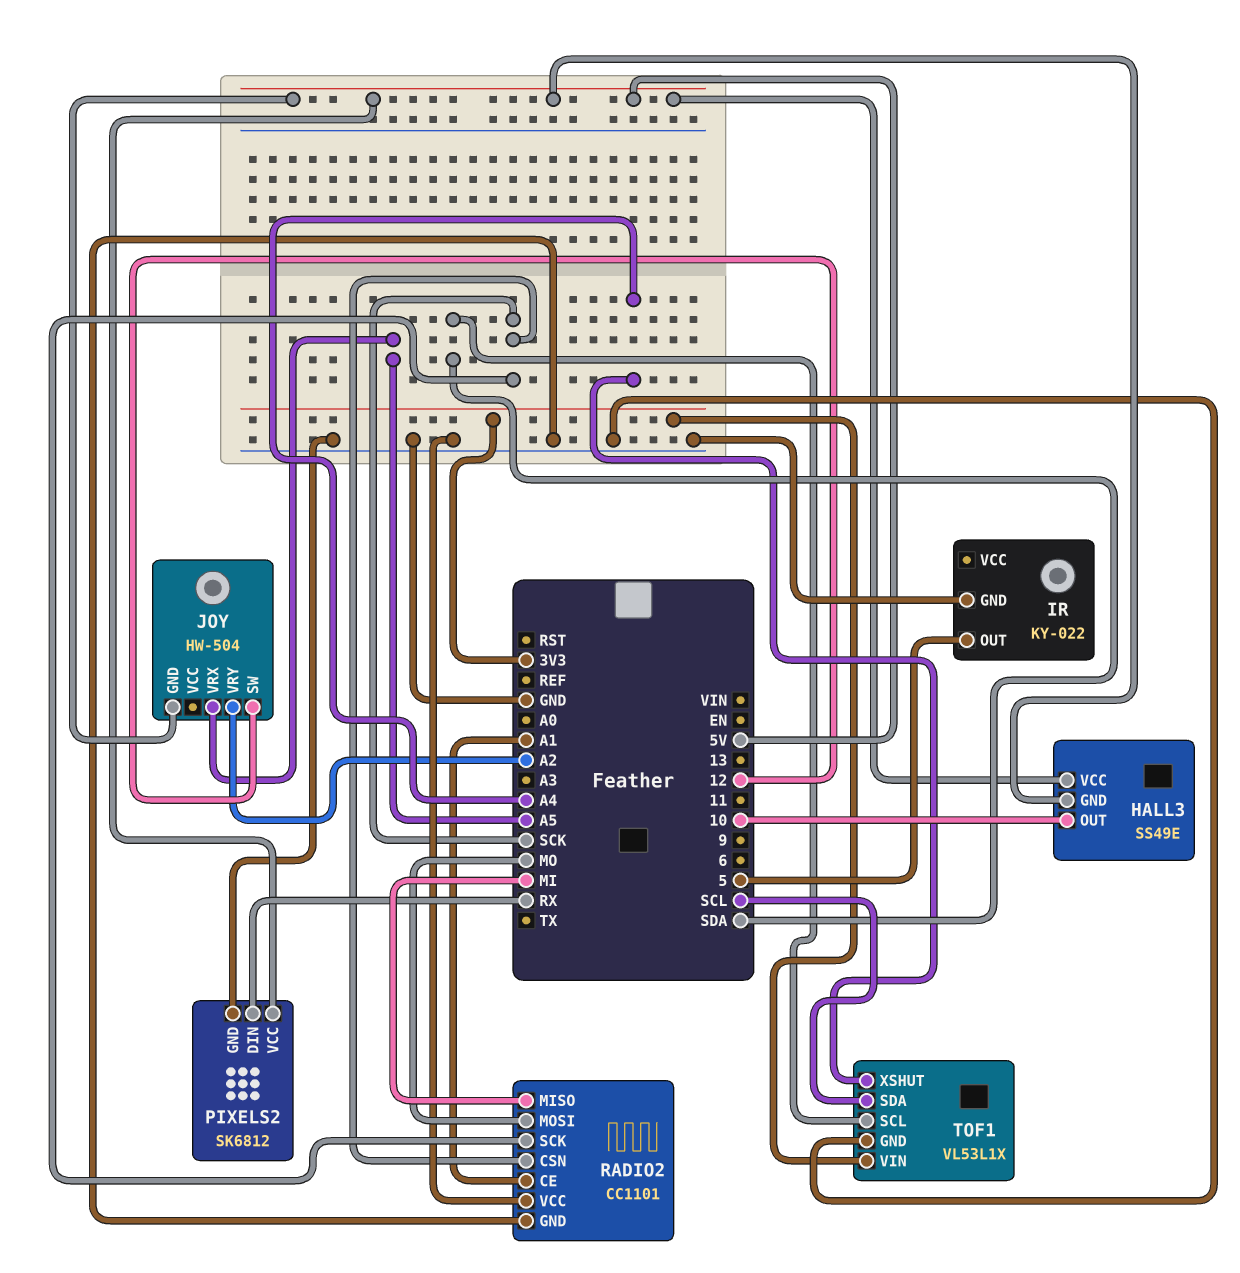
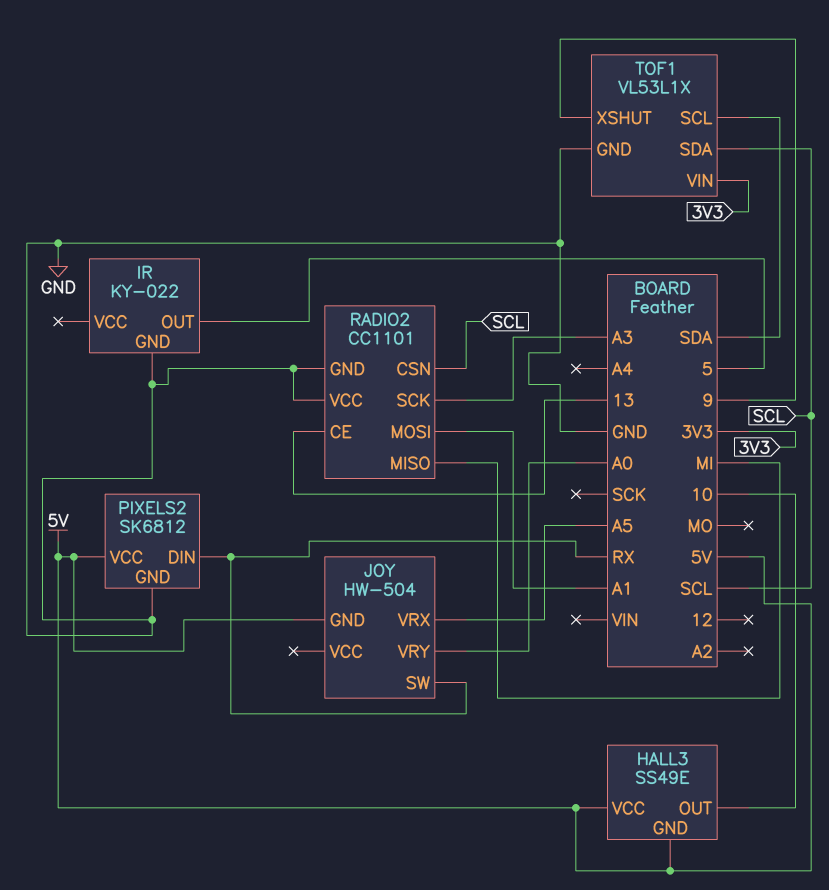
JOY pin SW: 12 -> RX
JOY pin VRY: A2 -> A0
RADIO2 pin CE: A1 -> 13
RADIO2 pin CSN: SCK -> SCL
RADIO2 pin MOSI: MO -> A1
RADIO2 pin SCK: SCK -> A3
TOF1 pin XSHUT: A4 -> 9

